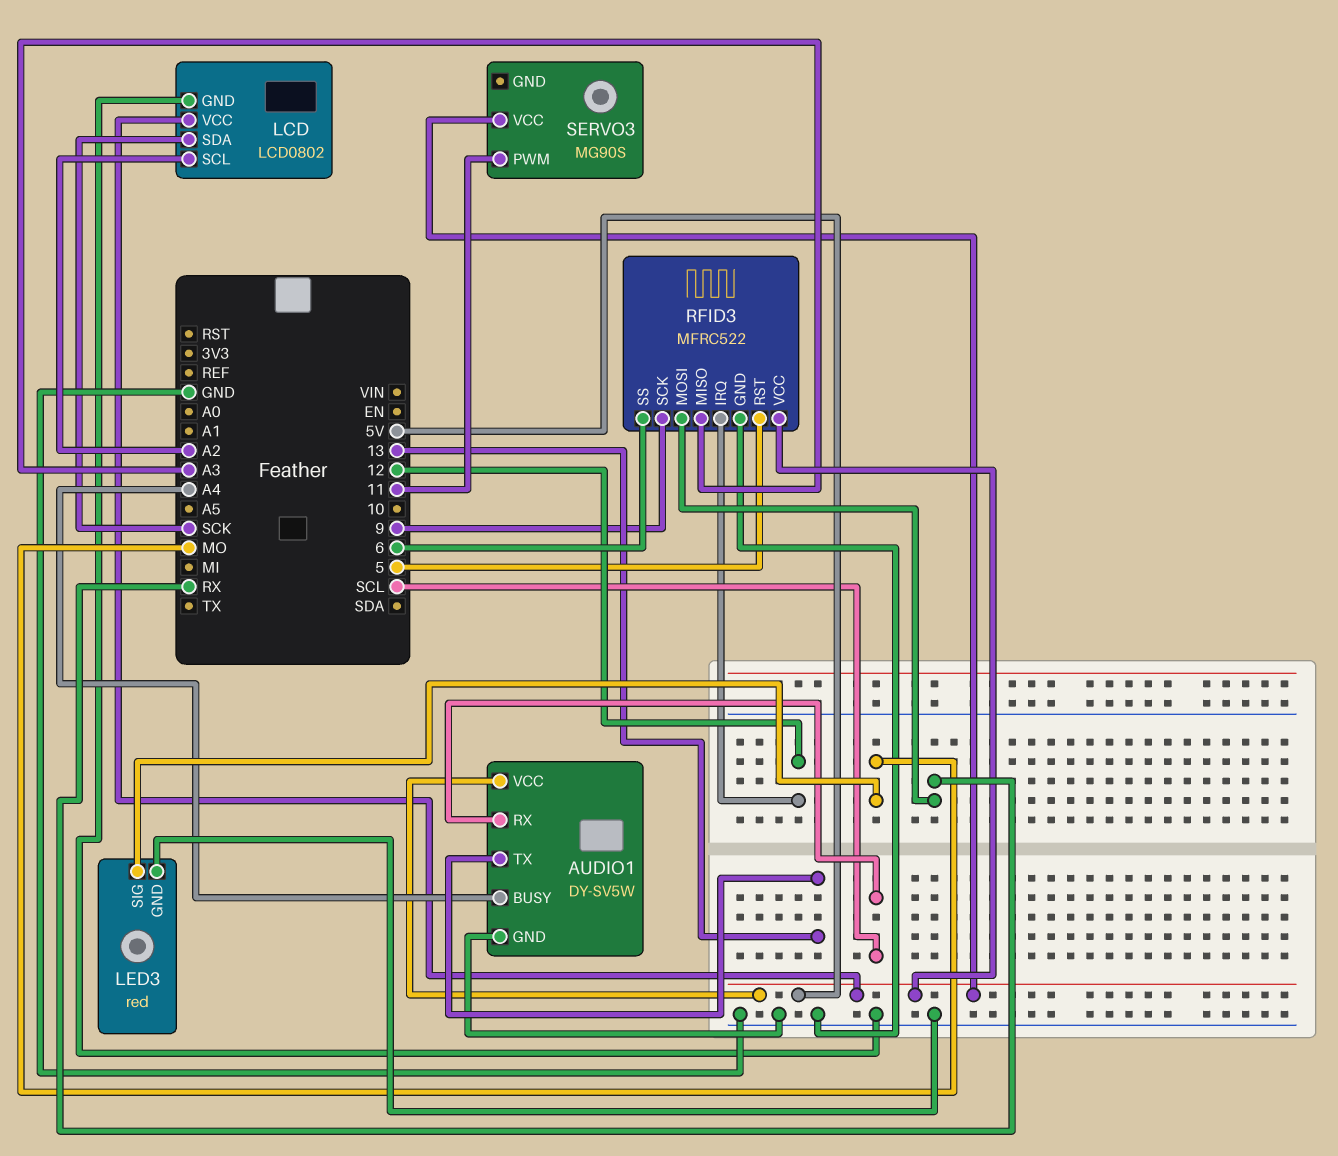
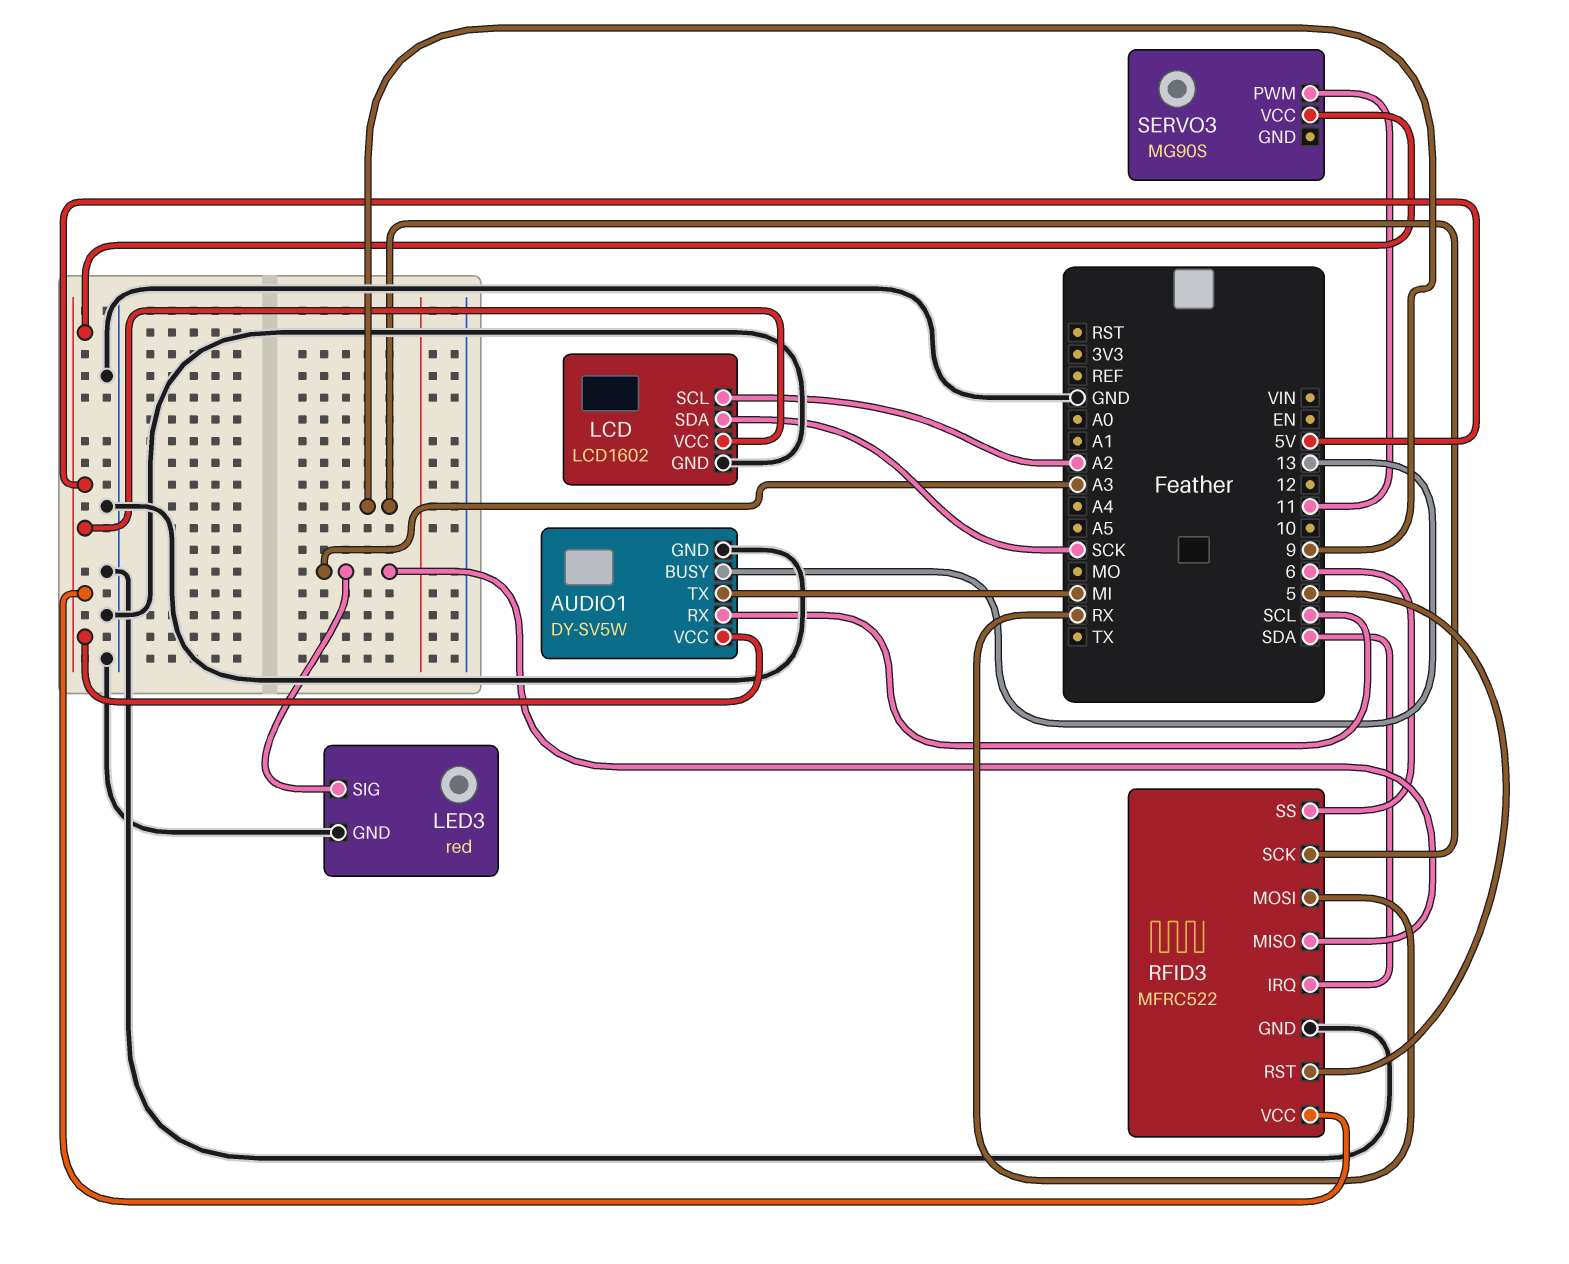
AUDIO1 pin BUSY: A4 -> 13
AUDIO1 pin TX: 13 -> MI
LCD: LCD0802 -> LCD1602
LED3 pin SIG: MO -> A3
RFID3 pin IRQ: 12 -> SDA

